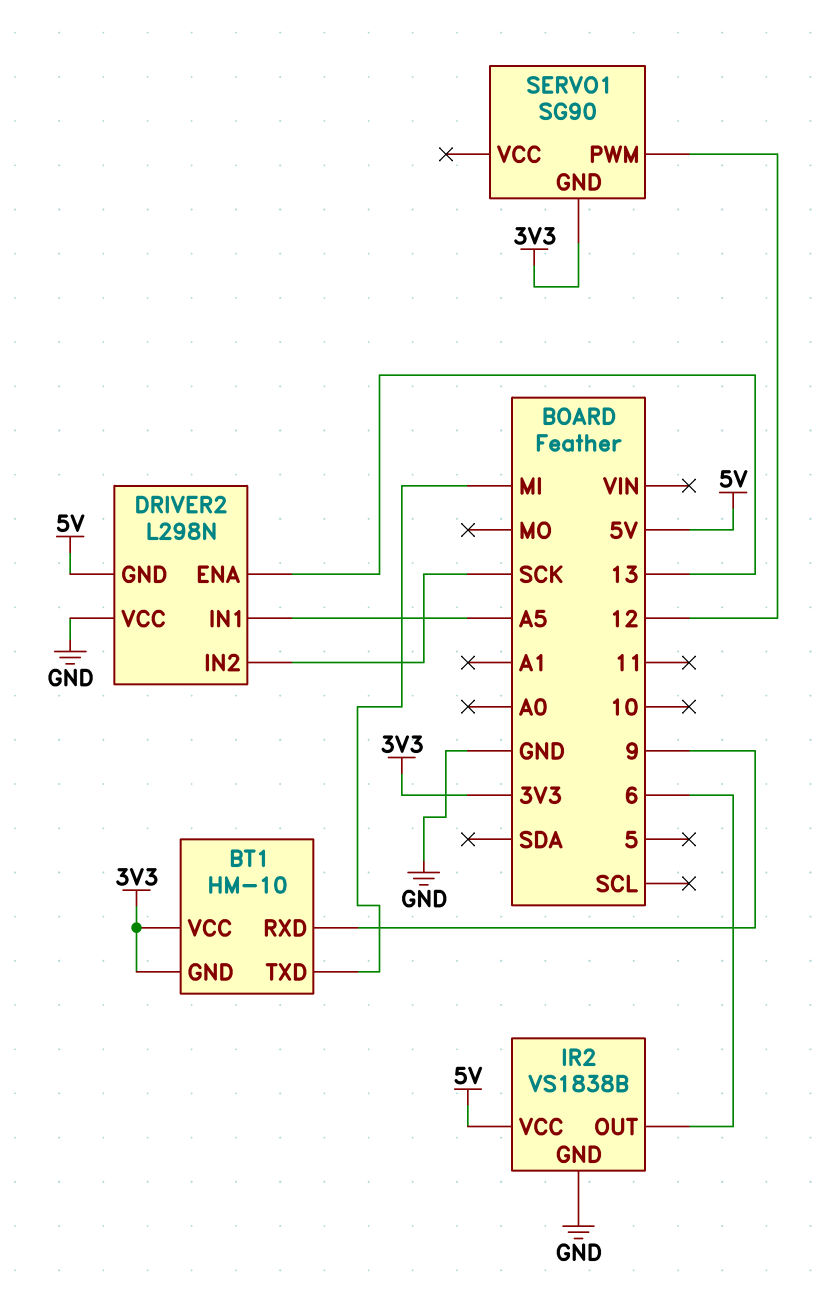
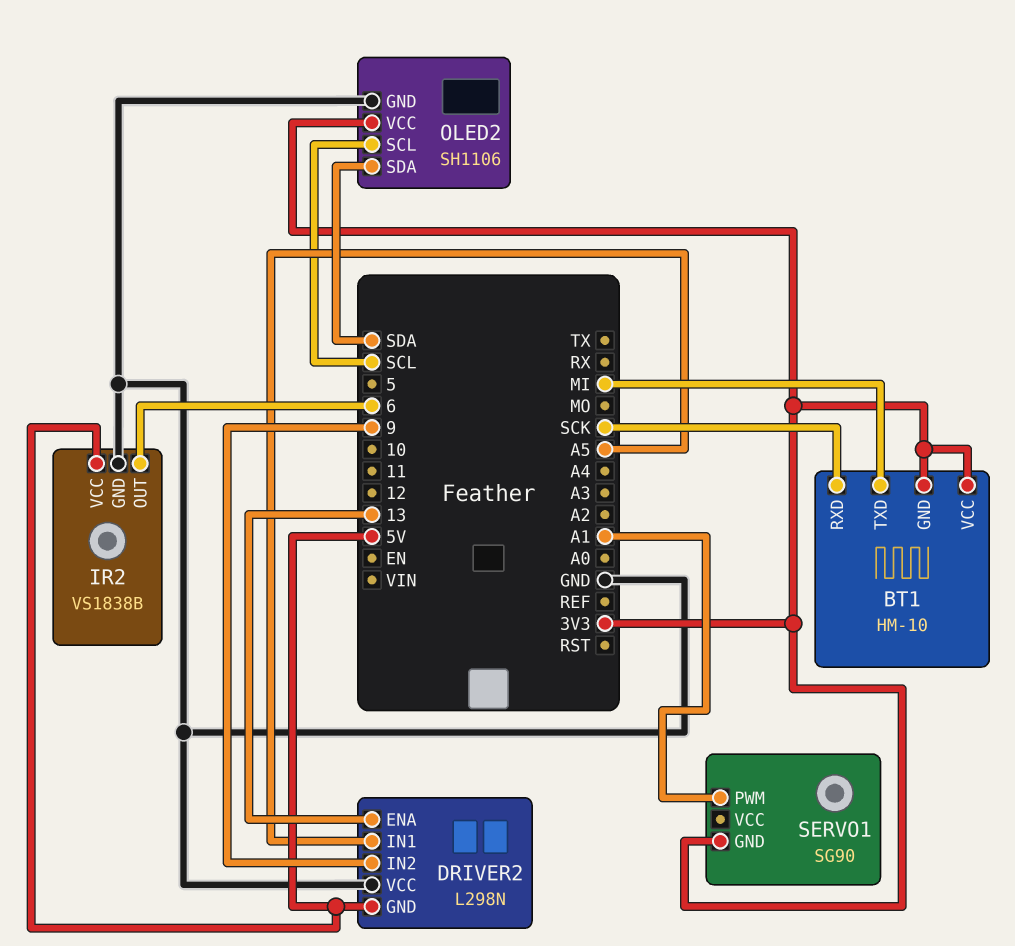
BT1 pin RXD: 9 -> SCK
DRIVER2 pin IN2: SCK -> 9
OLED2: none -> SH1106
OLED2 pin GND: none -> GND
OLED2 pin SCL: none -> SCL
OLED2 pin SDA: none -> SDA
OLED2 pin VCC: none -> 3V3
SERVO1 pin PWM: 12 -> A1

